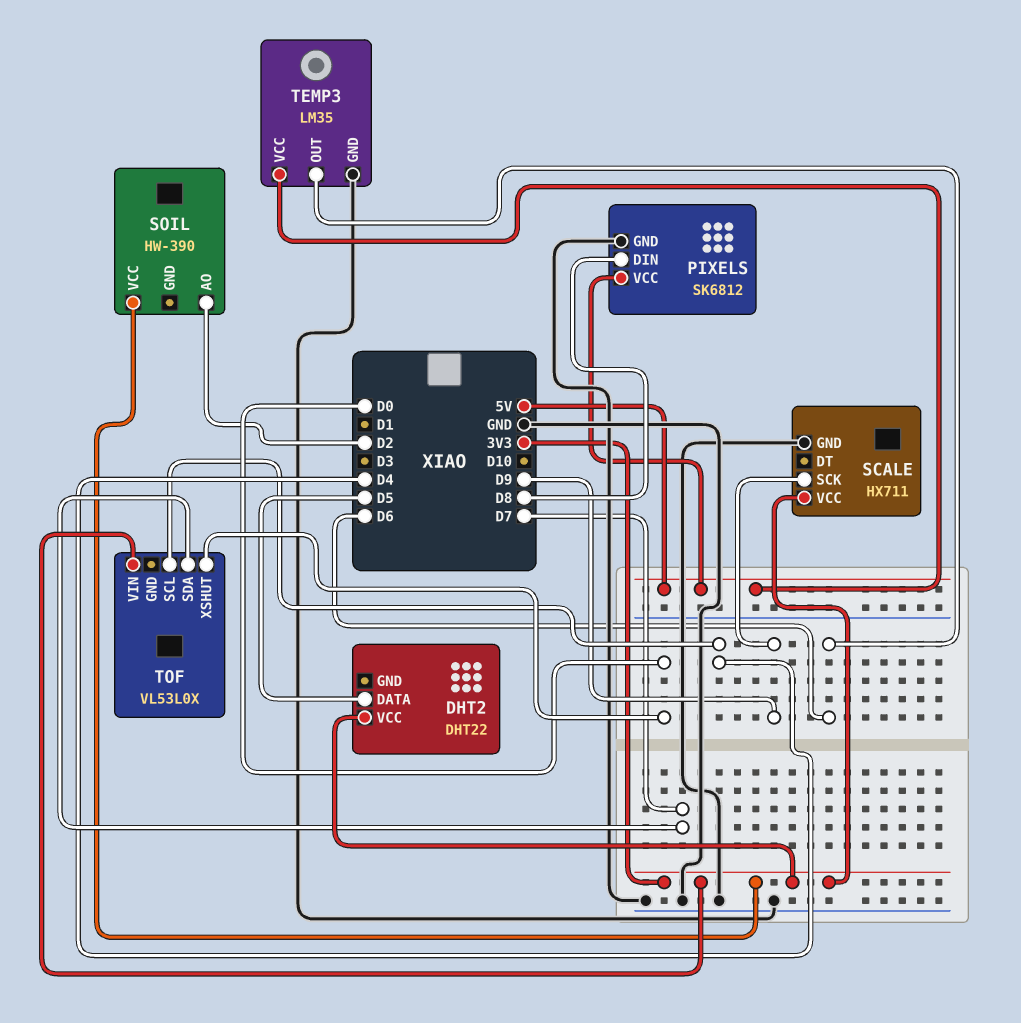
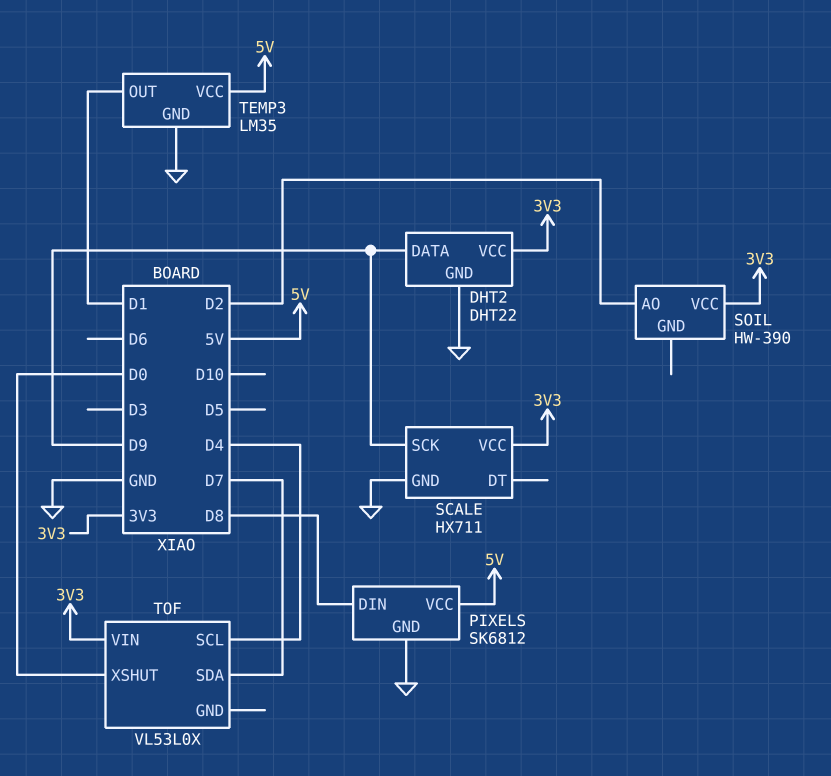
DHT2 pin DATA: D5 -> D9
DHT2 pin GND: none -> GND
TEMP3 pin OUT: D6 -> D1

